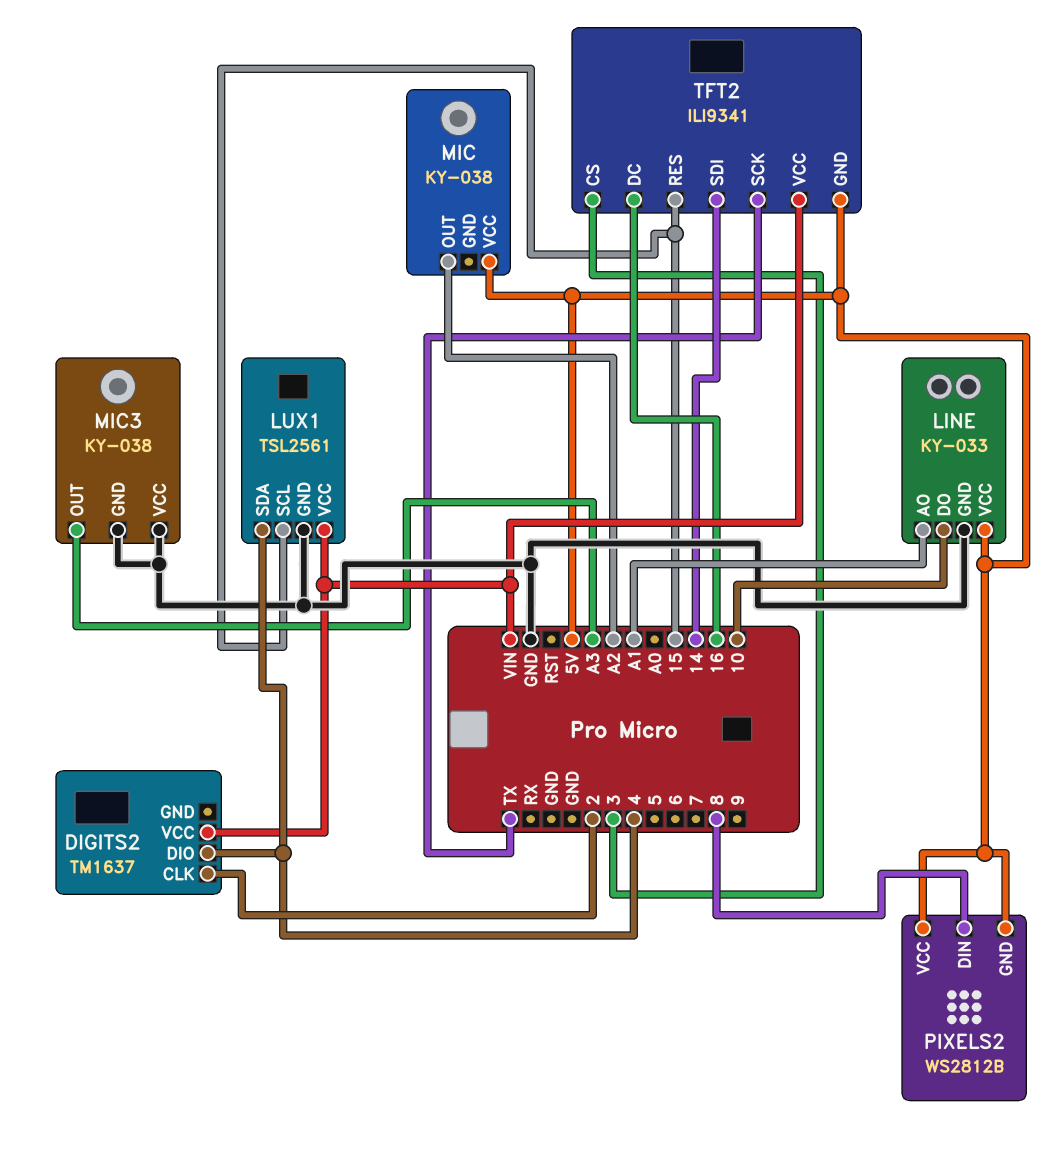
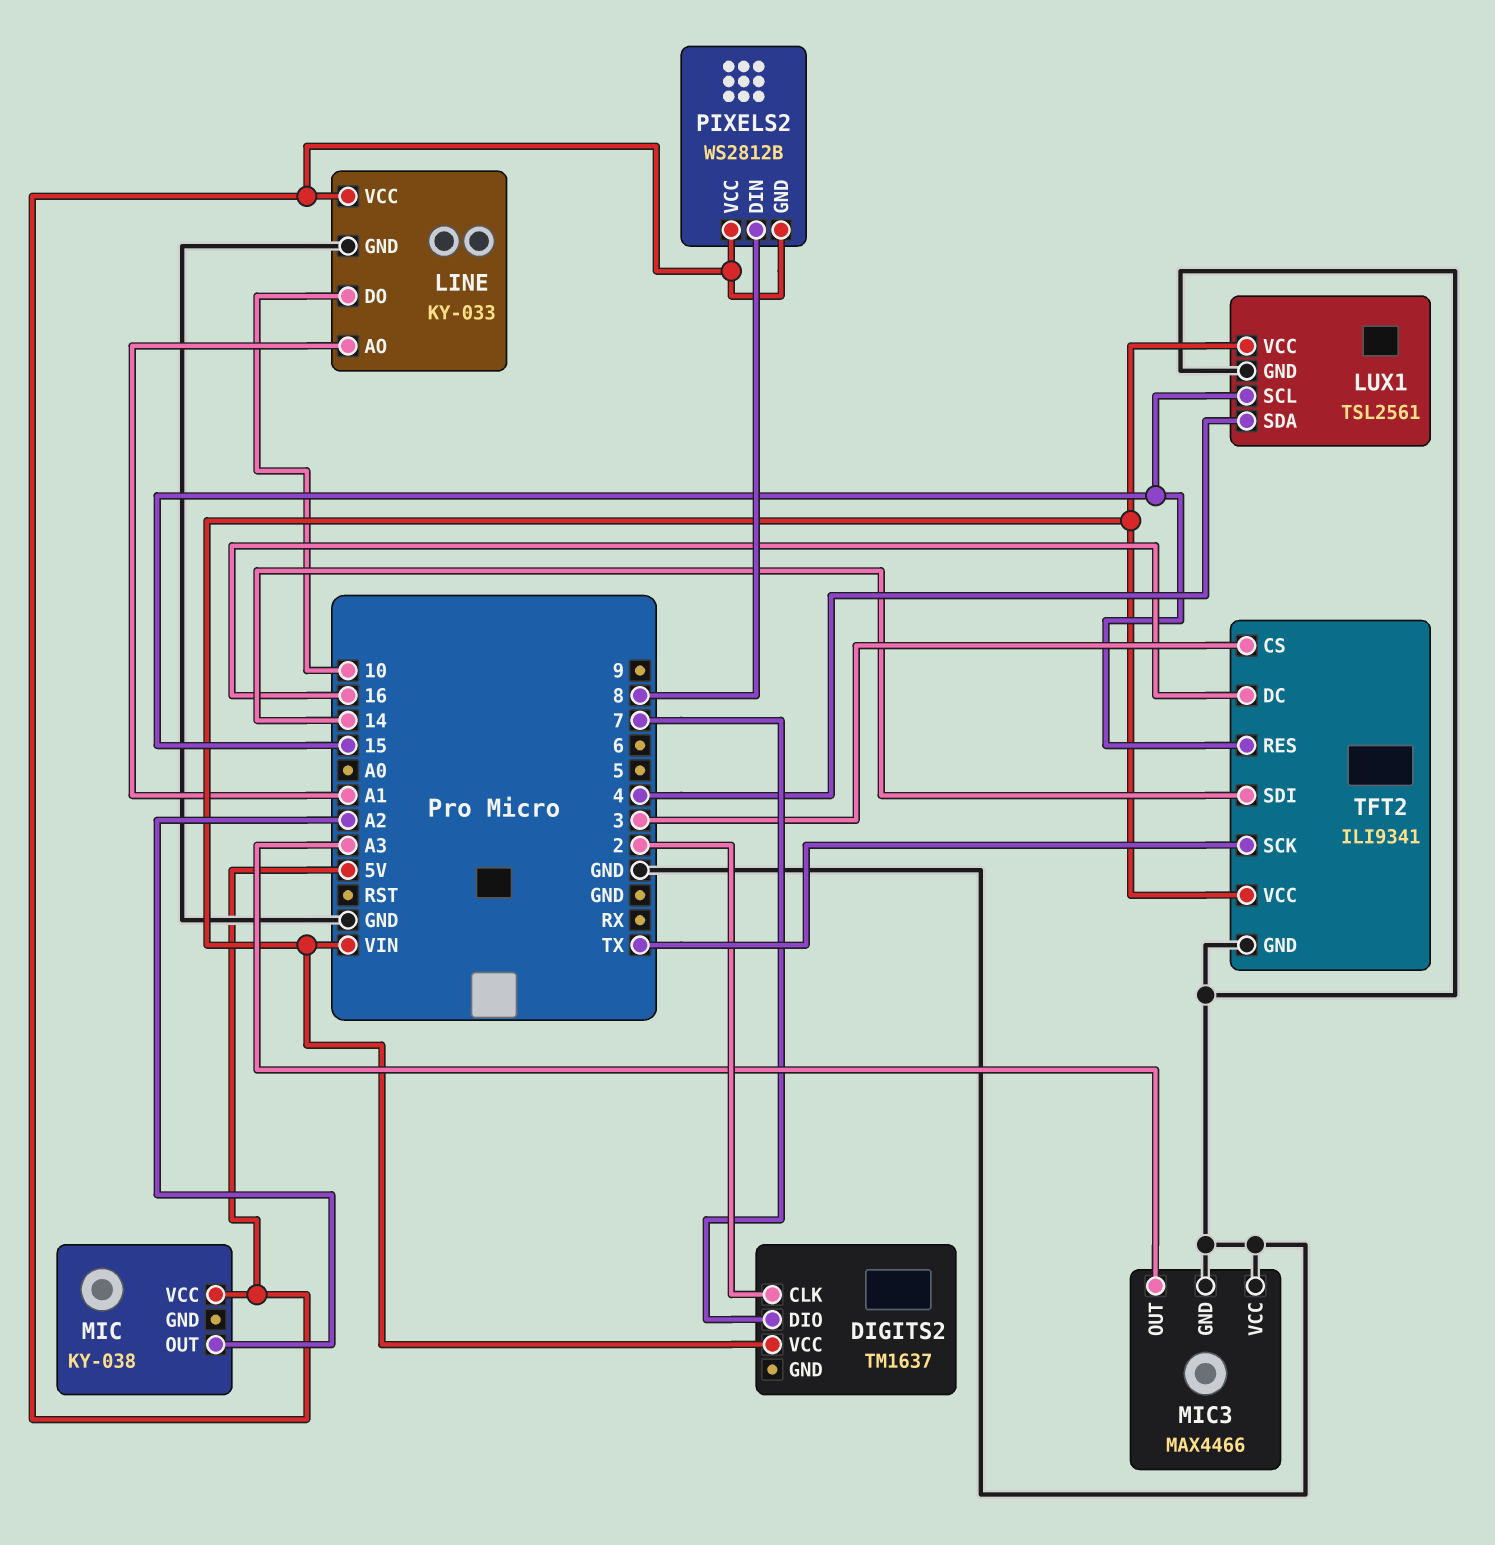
DIGITS2 pin DIO: 4 -> 7
MIC3: KY-038 -> MAX4466
TFT2 pin GND: 5V -> GND

